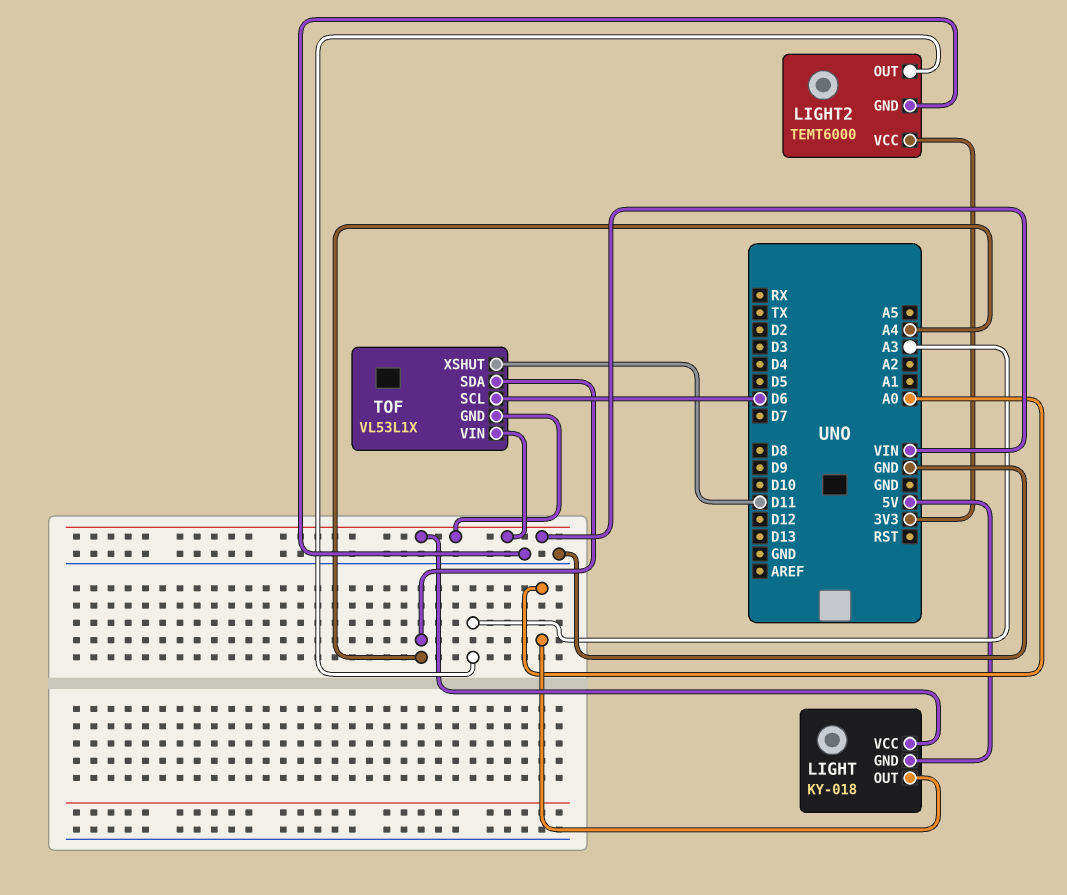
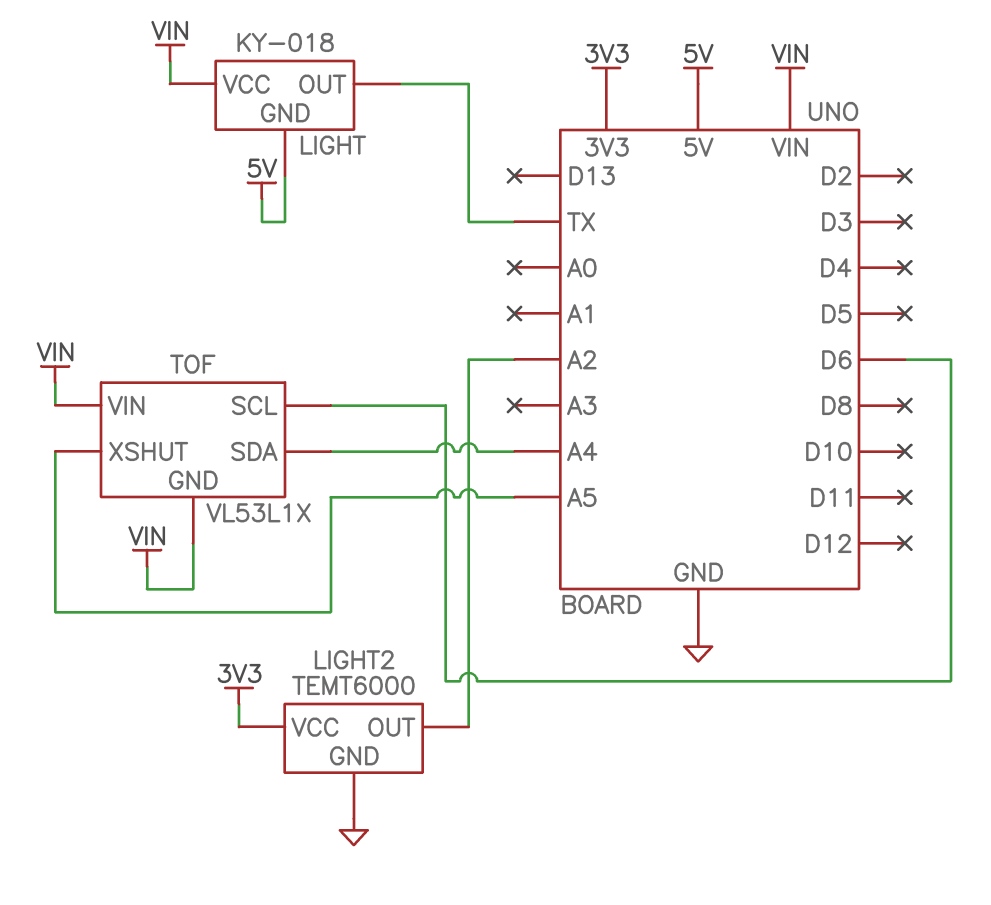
LIGHT pin OUT: A0 -> TX
LIGHT2 pin OUT: A3 -> A2
TOF pin XSHUT: D11 -> A5

